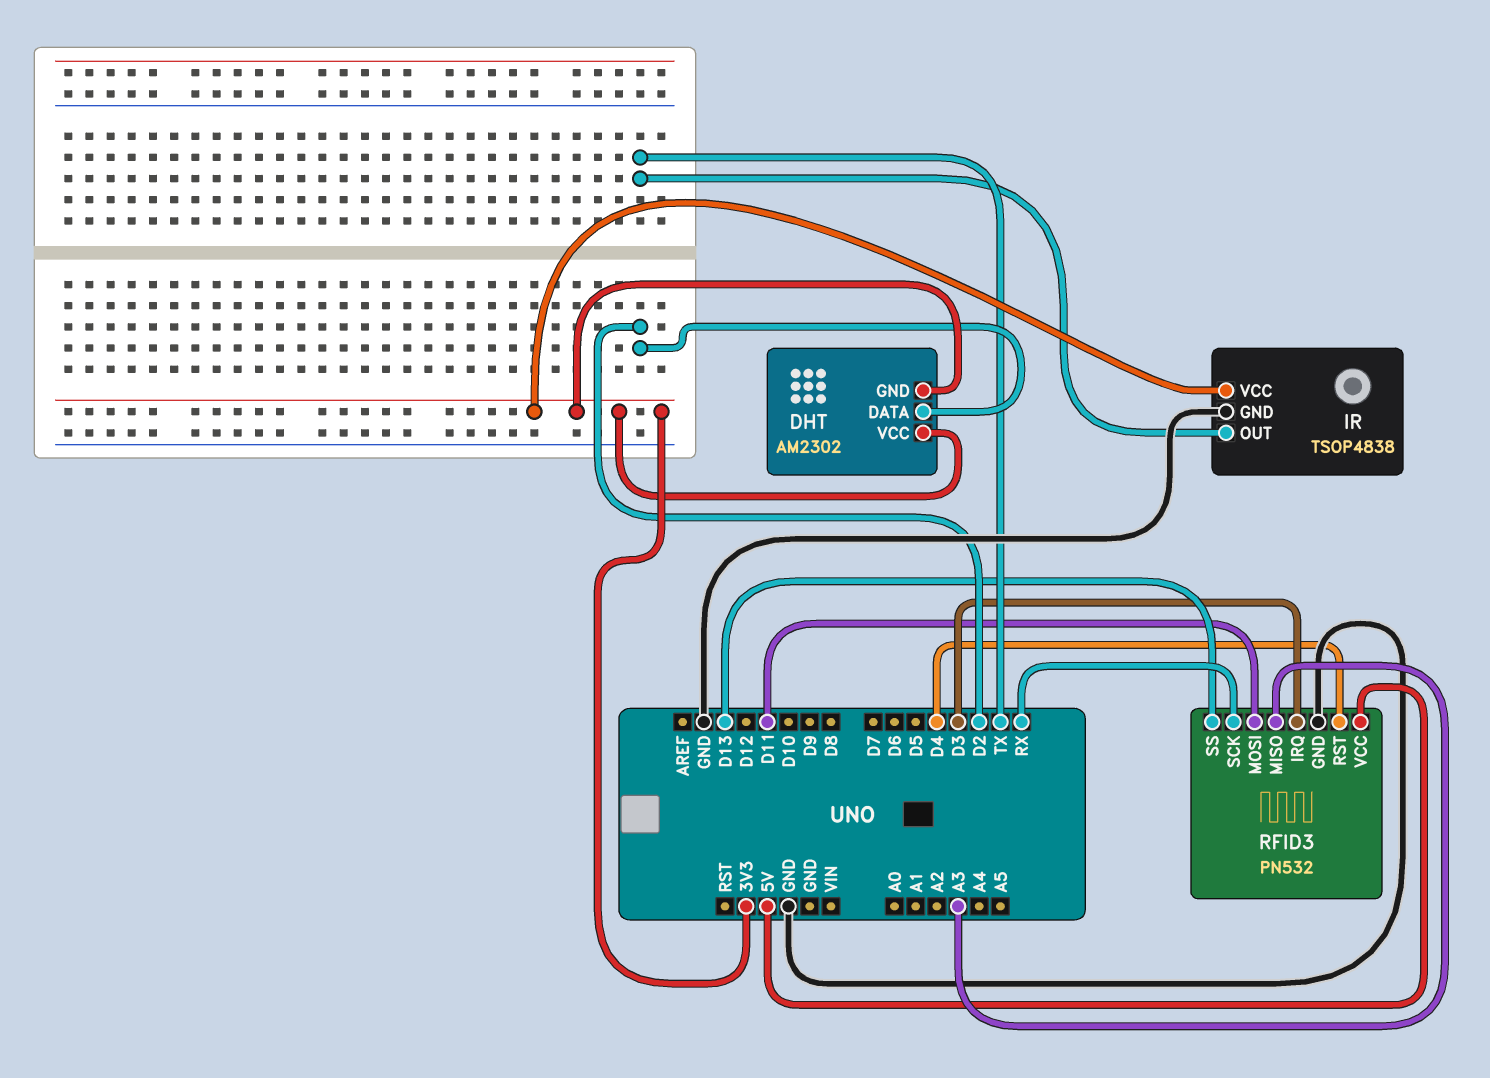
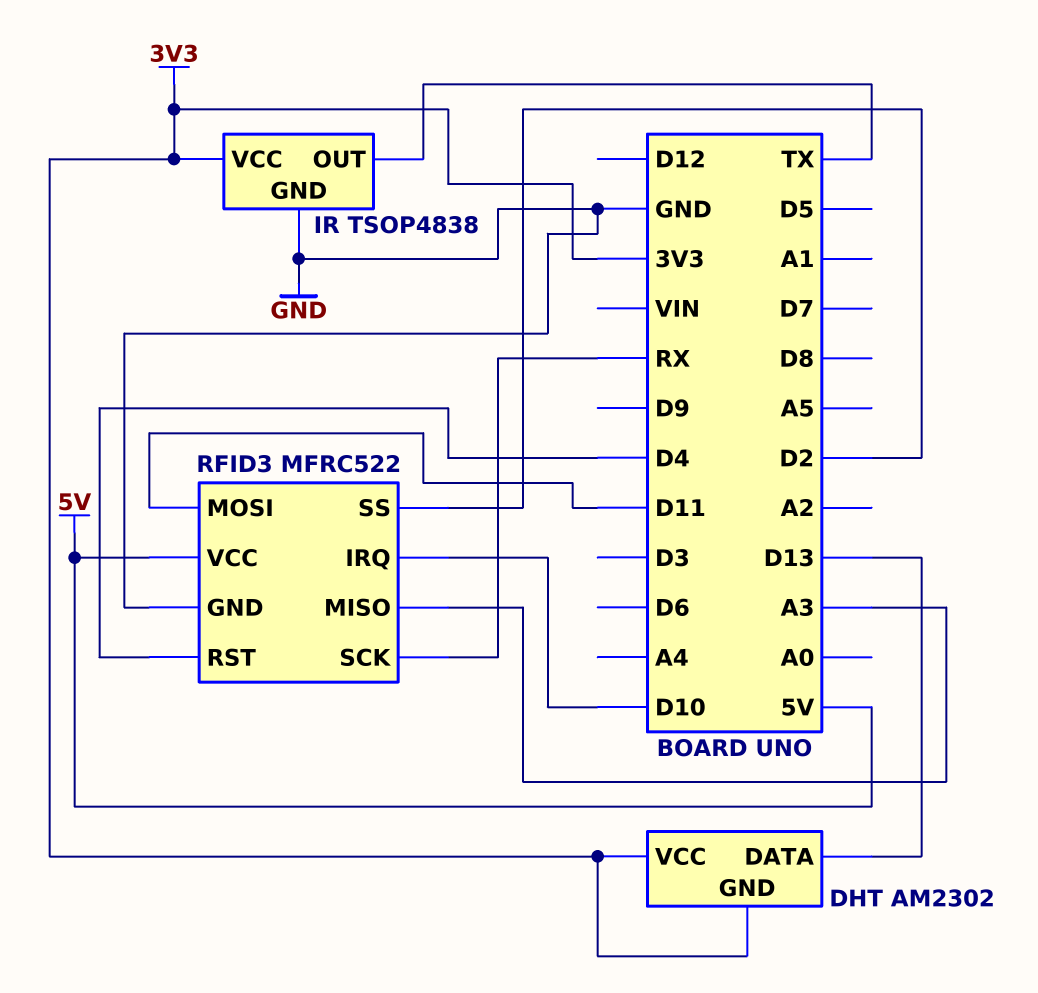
DHT pin DATA: D2 -> D13
RFID3: PN532 -> MFRC522
RFID3 pin IRQ: D3 -> D10
RFID3 pin SS: D13 -> D2

